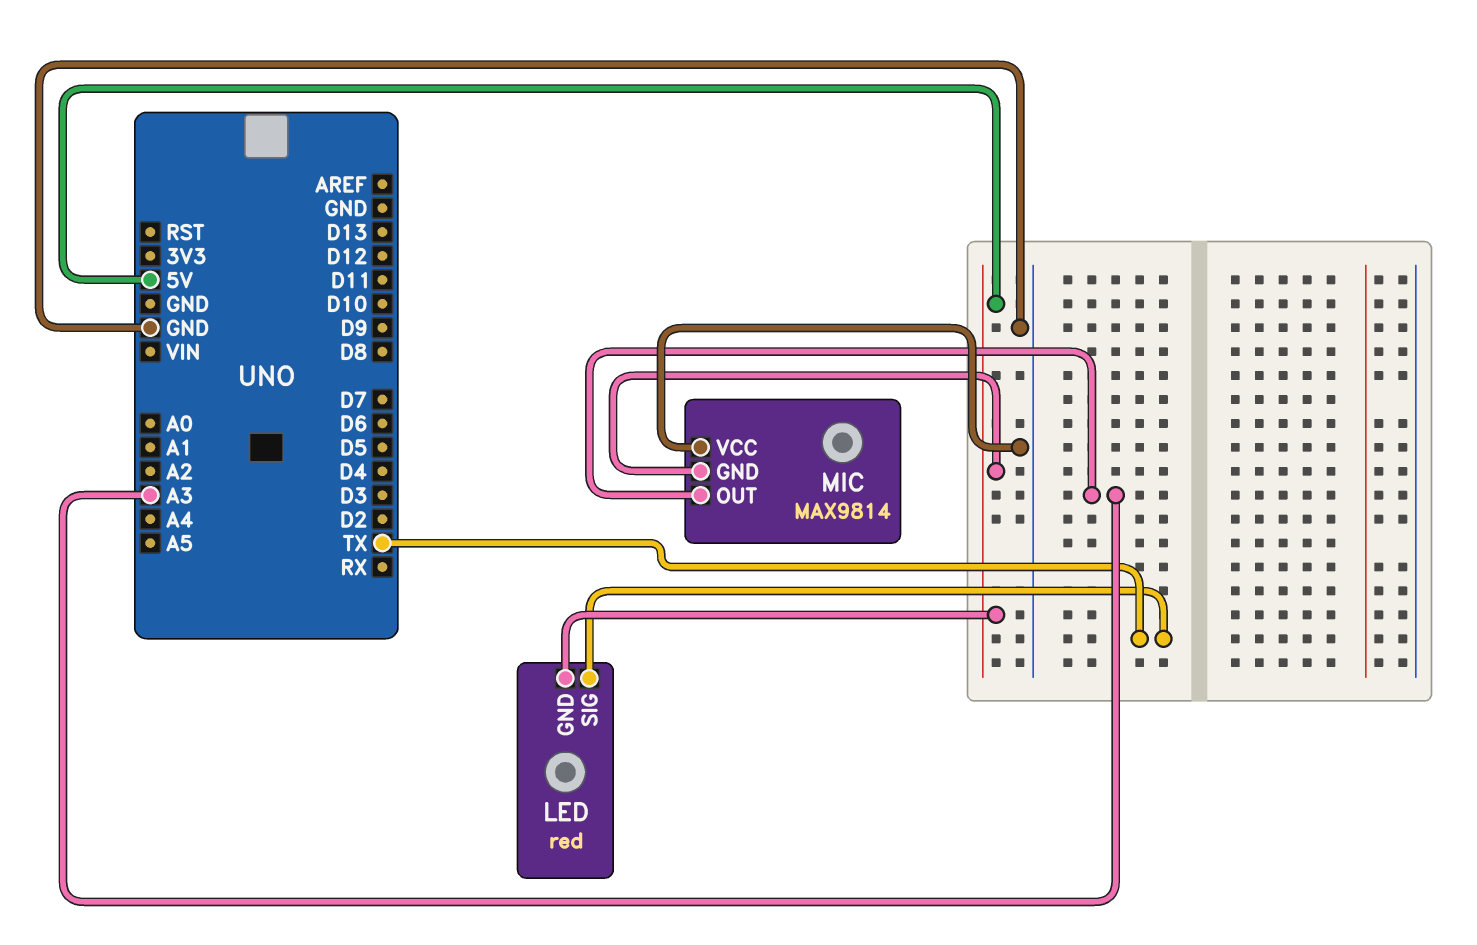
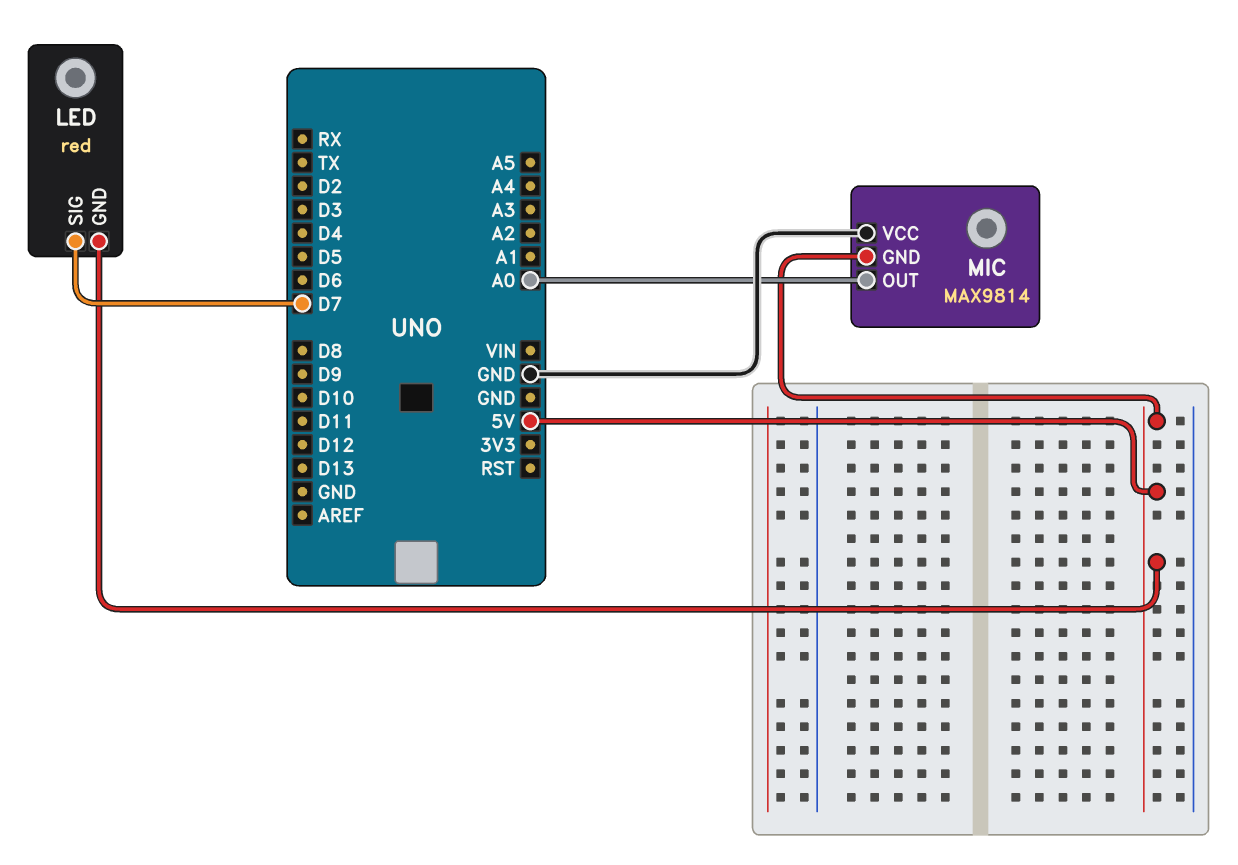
LED pin SIG: TX -> D7
MIC pin OUT: A3 -> A0

